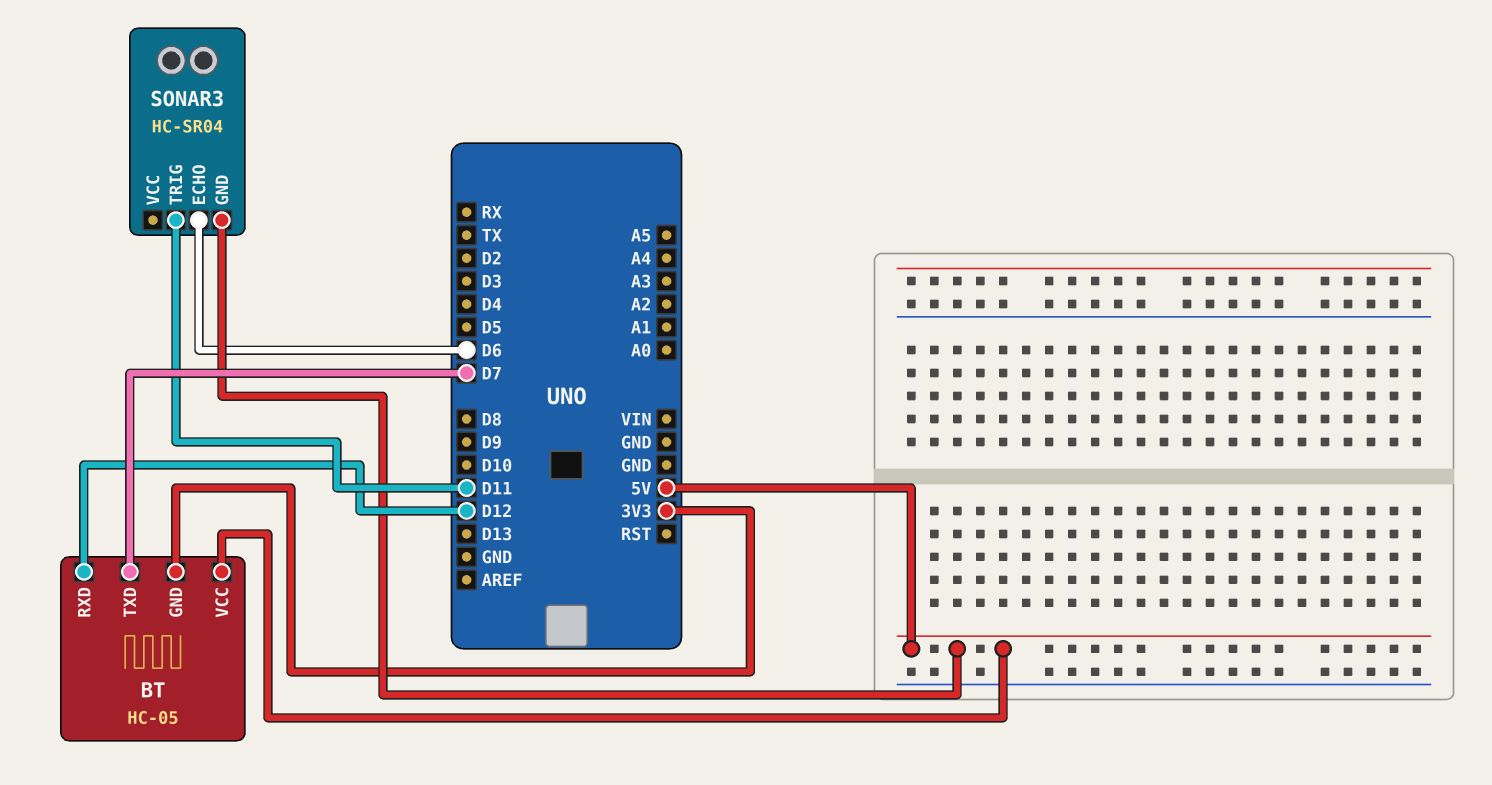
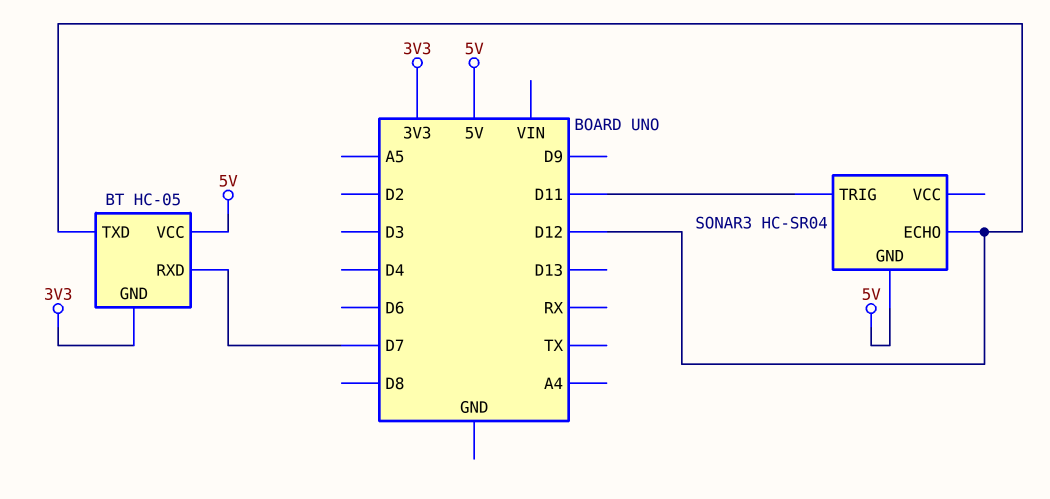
BT pin RXD: D12 -> D7
BT pin TXD: D7 -> D12
SONAR3 pin ECHO: D6 -> D12

